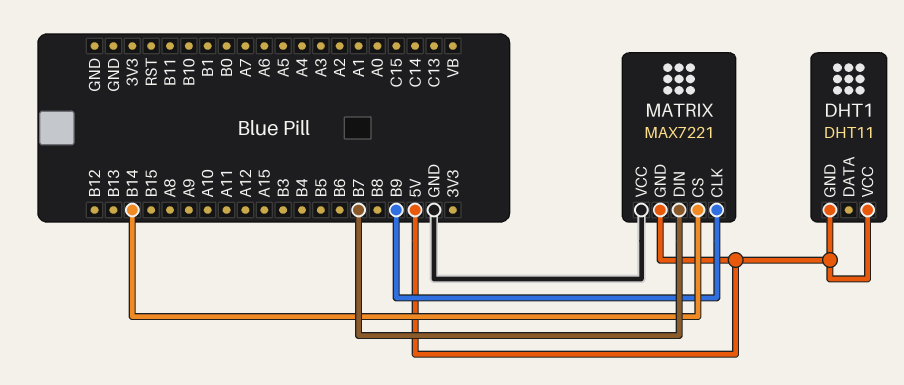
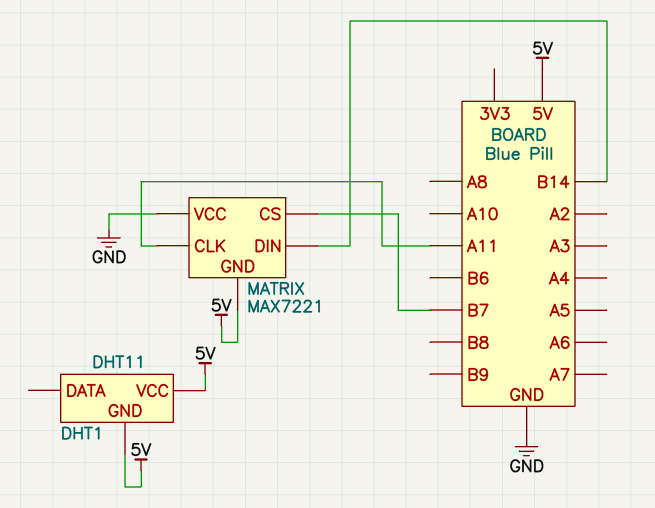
MATRIX pin CLK: B9 -> A11
MATRIX pin CS: B14 -> B7
MATRIX pin DIN: B7 -> B14

